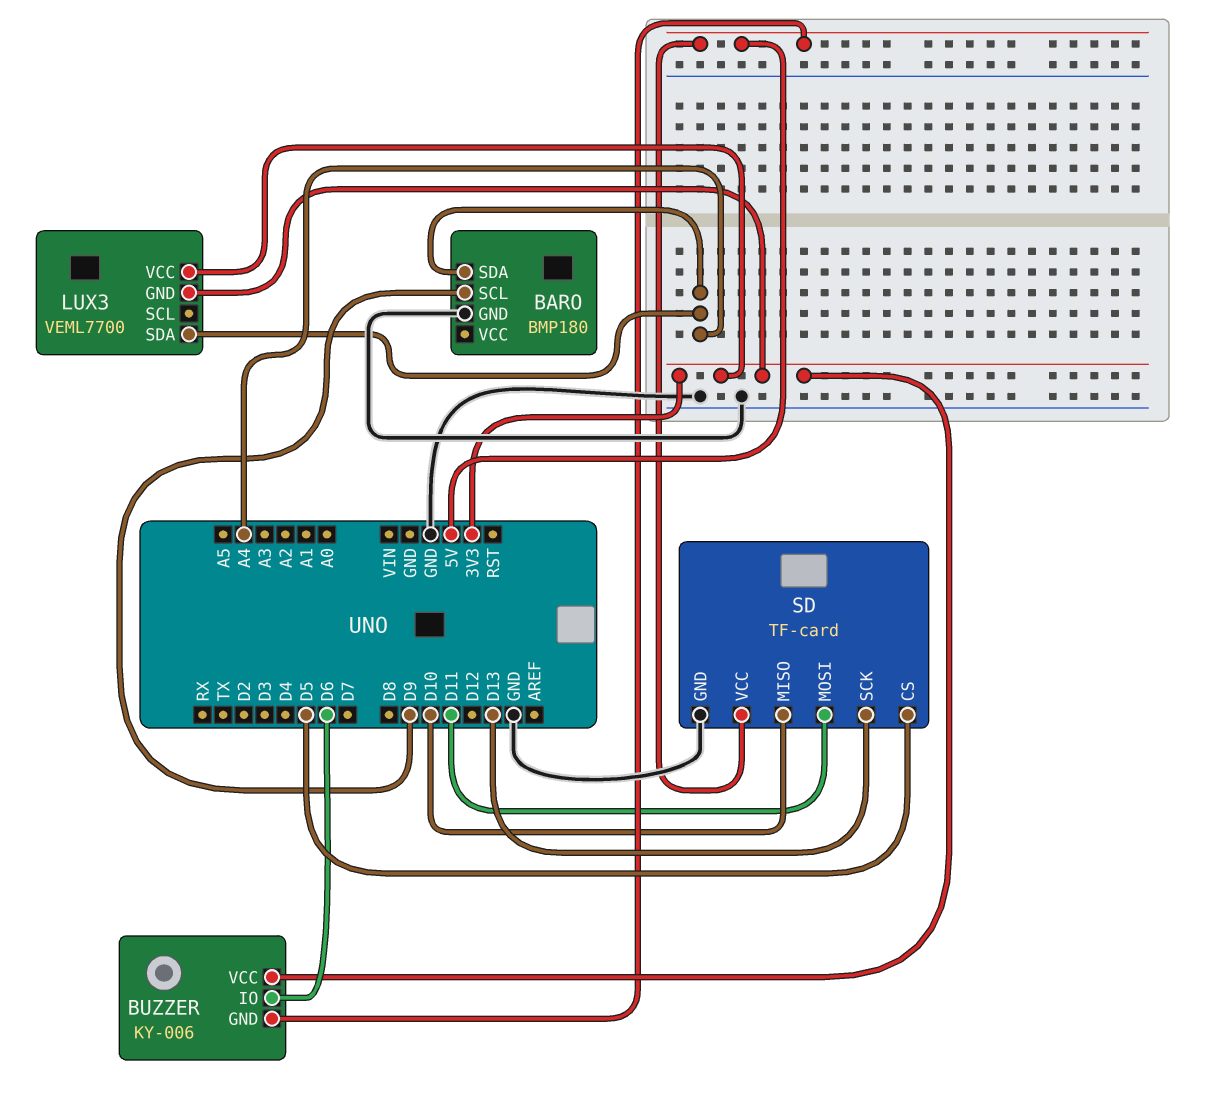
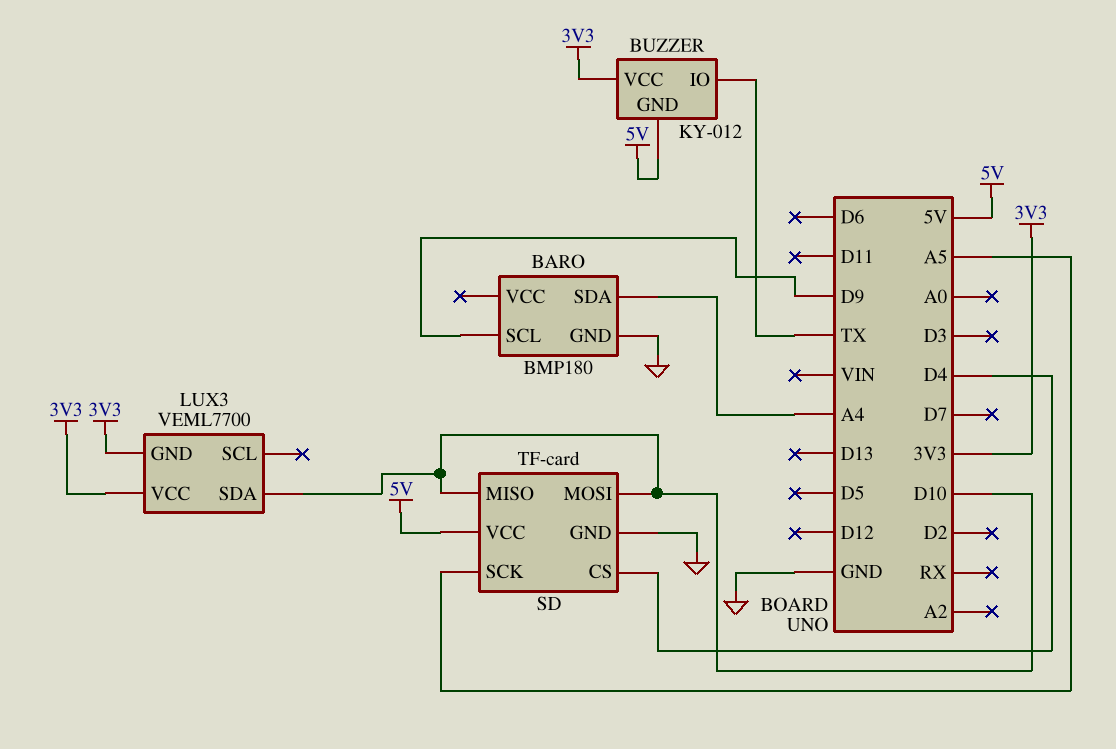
BUZZER: KY-006 -> KY-012
BUZZER pin IO: D6 -> TX
LUX3 pin SDA: A4 -> D10
SD pin CS: D5 -> D4
SD pin MOSI: D11 -> D10
SD pin SCK: D13 -> A5

